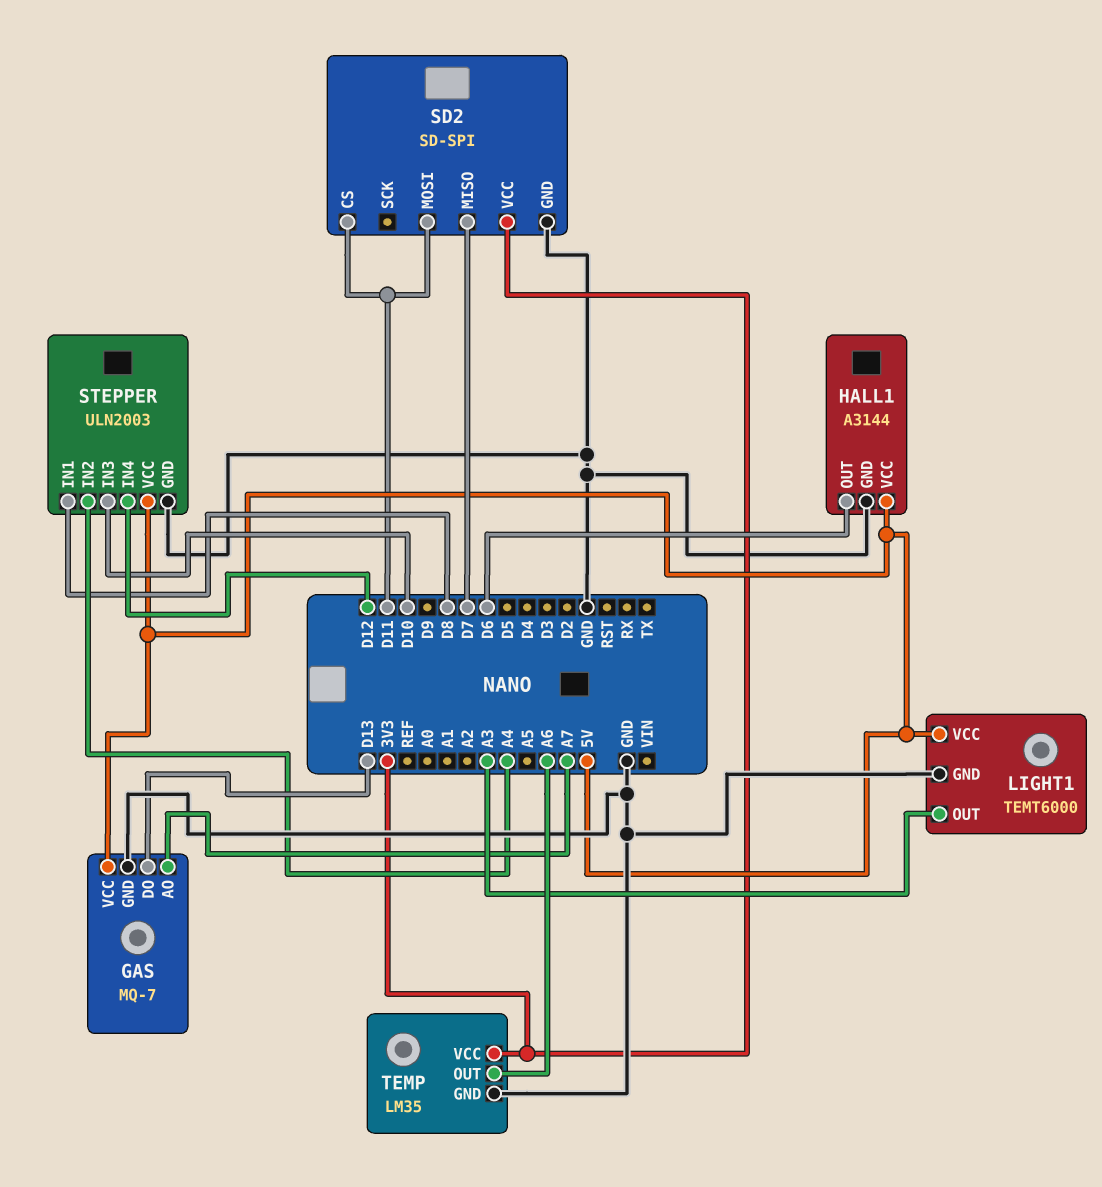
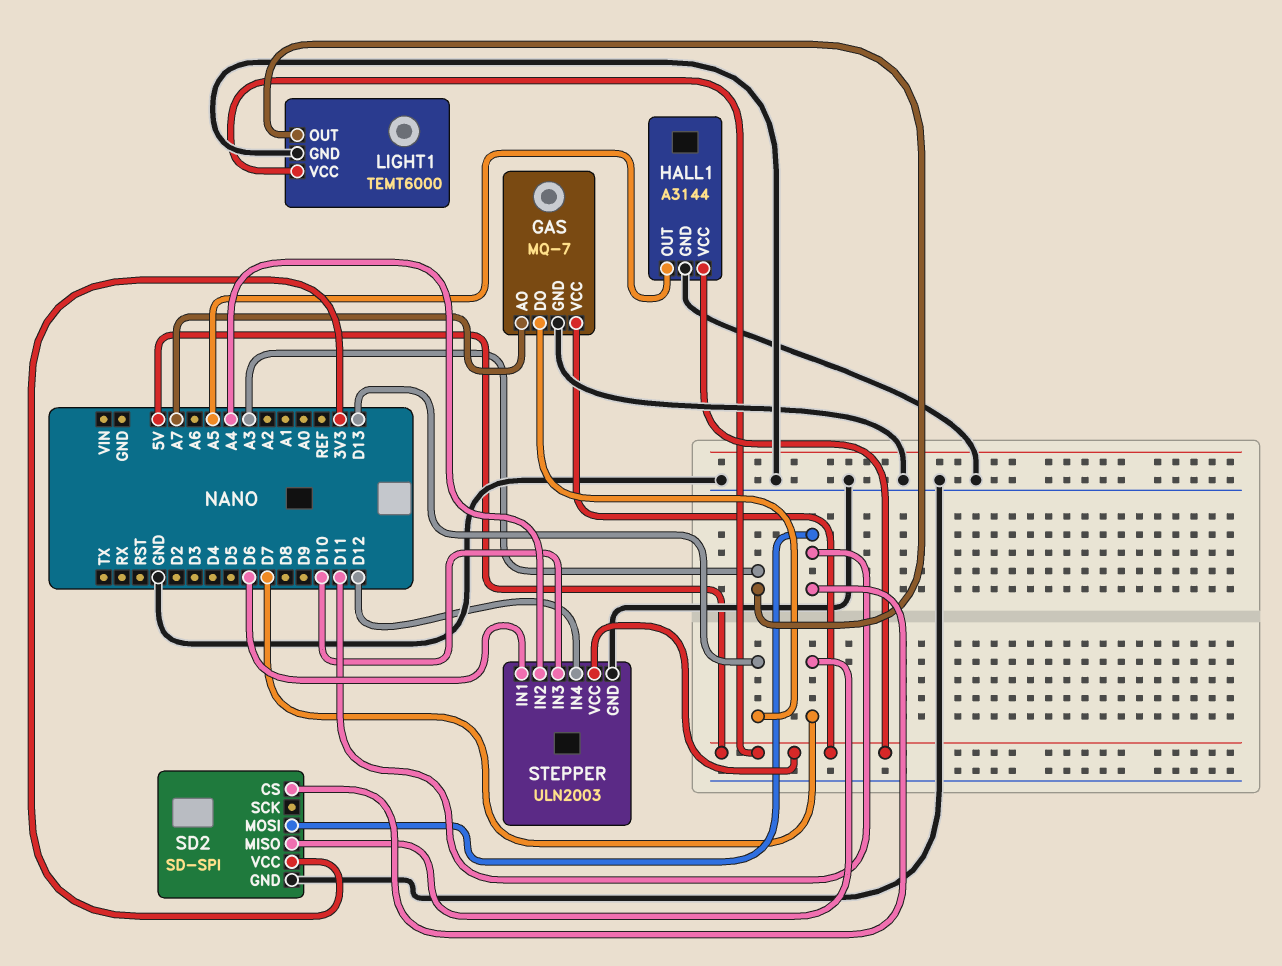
HALL1 pin OUT: D6 -> A5
STEPPER pin IN1: D8 -> D6
TEMP: LM35 -> none
TEMP pin GND: GND -> none
TEMP pin OUT: A6 -> none
TEMP pin VCC: 3V3 -> none

